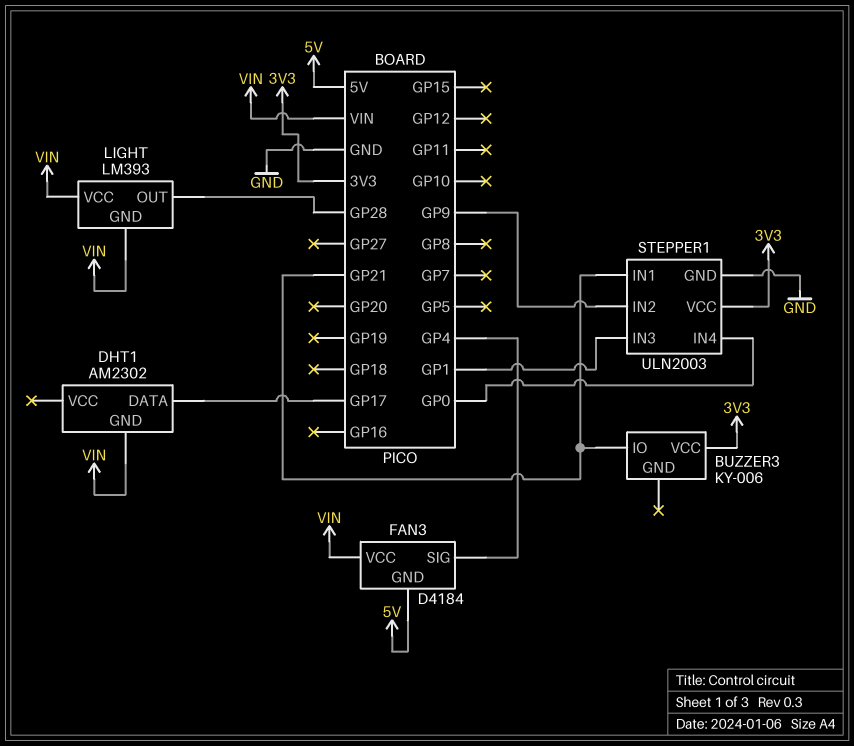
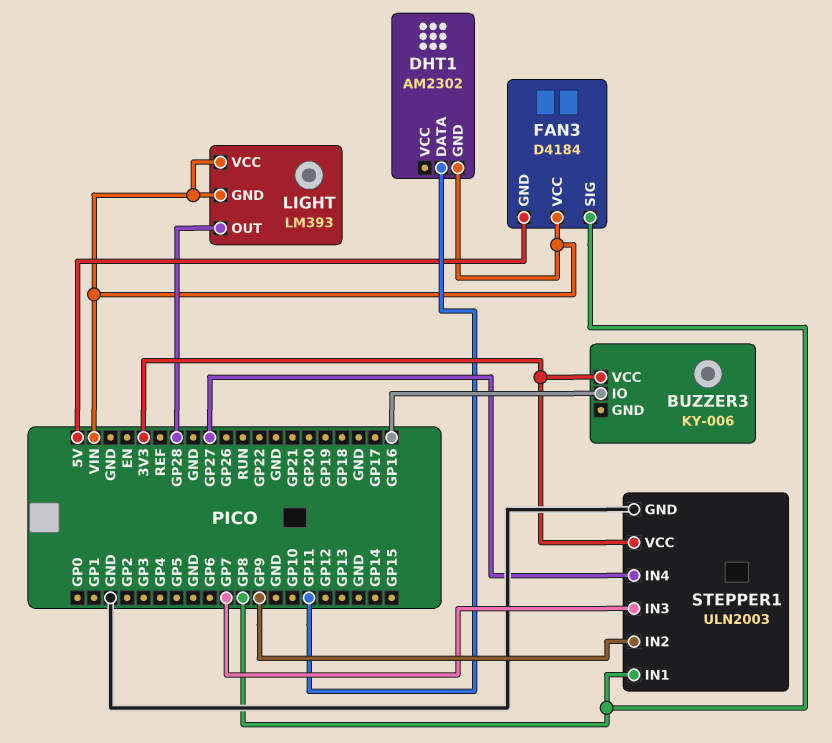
BUZZER3 pin IO: GP21 -> GP16
DHT1 pin DATA: GP17 -> GP11
FAN3 pin SIG: GP4 -> GP8
STEPPER1 pin IN1: GP21 -> GP8
STEPPER1 pin IN3: GP1 -> GP7
STEPPER1 pin IN4: GP0 -> GP27

